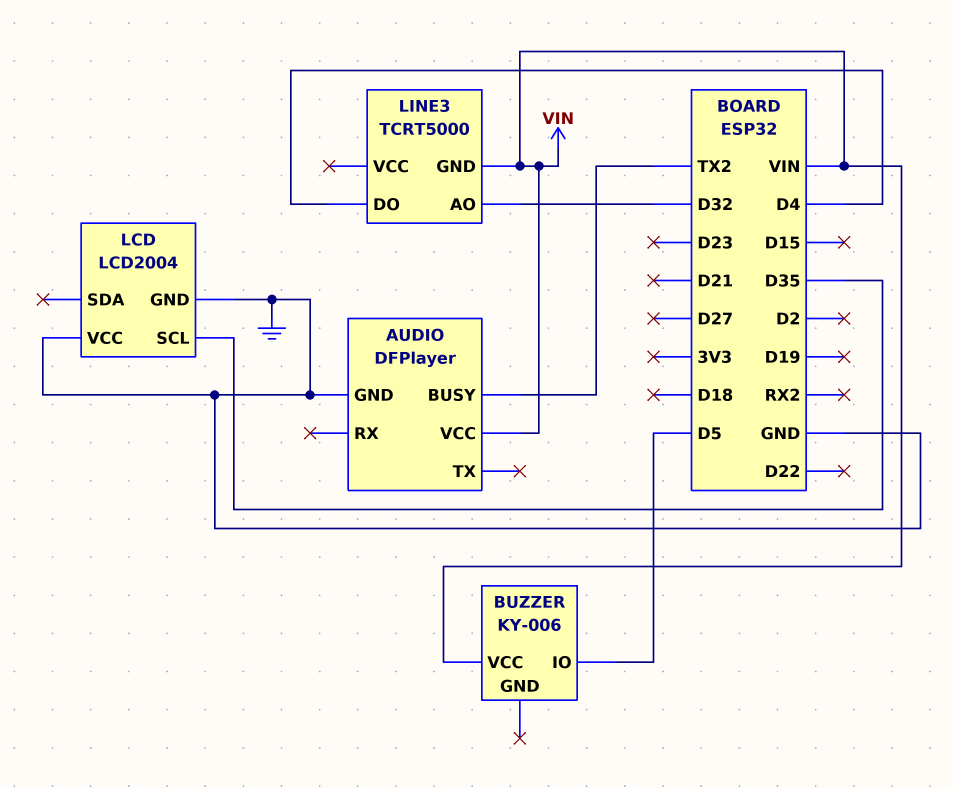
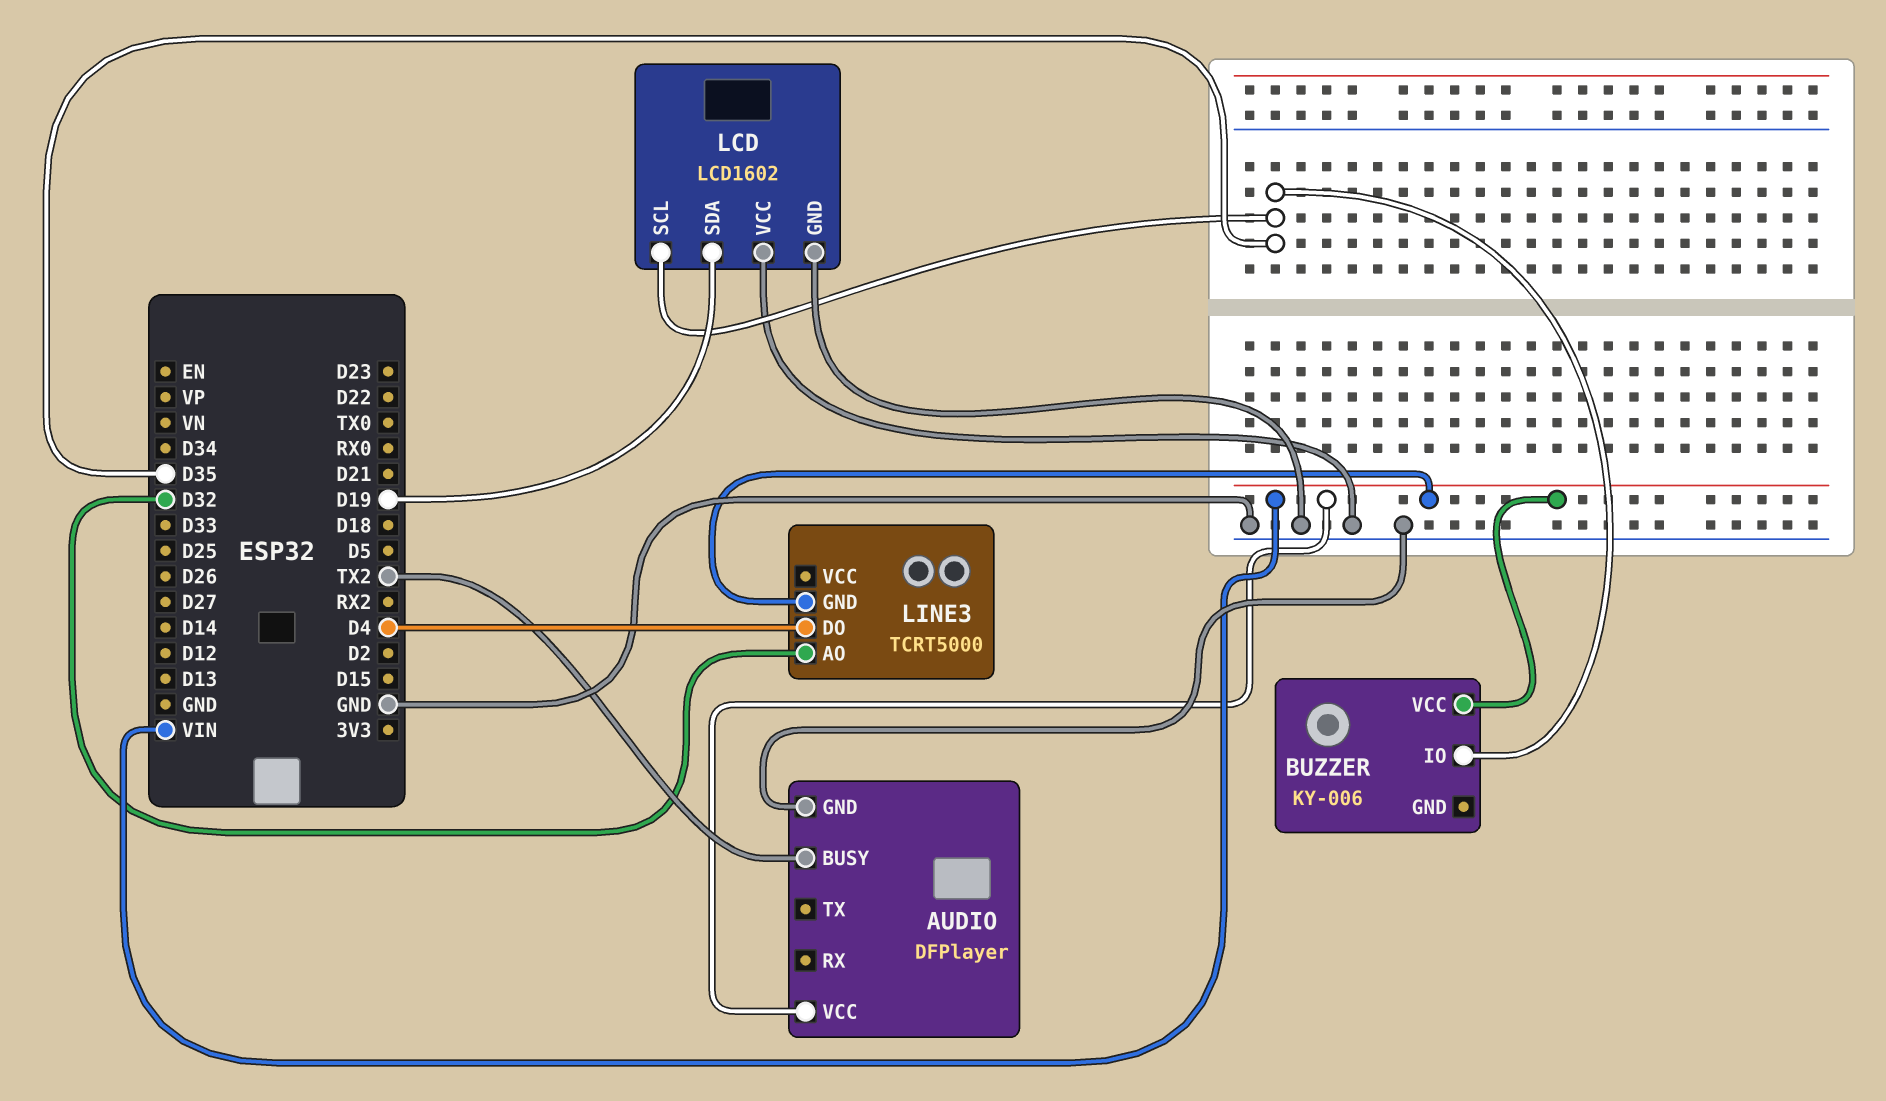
BUZZER pin IO: D5 -> D35
LCD: LCD2004 -> LCD1602
LCD pin SDA: none -> D19

